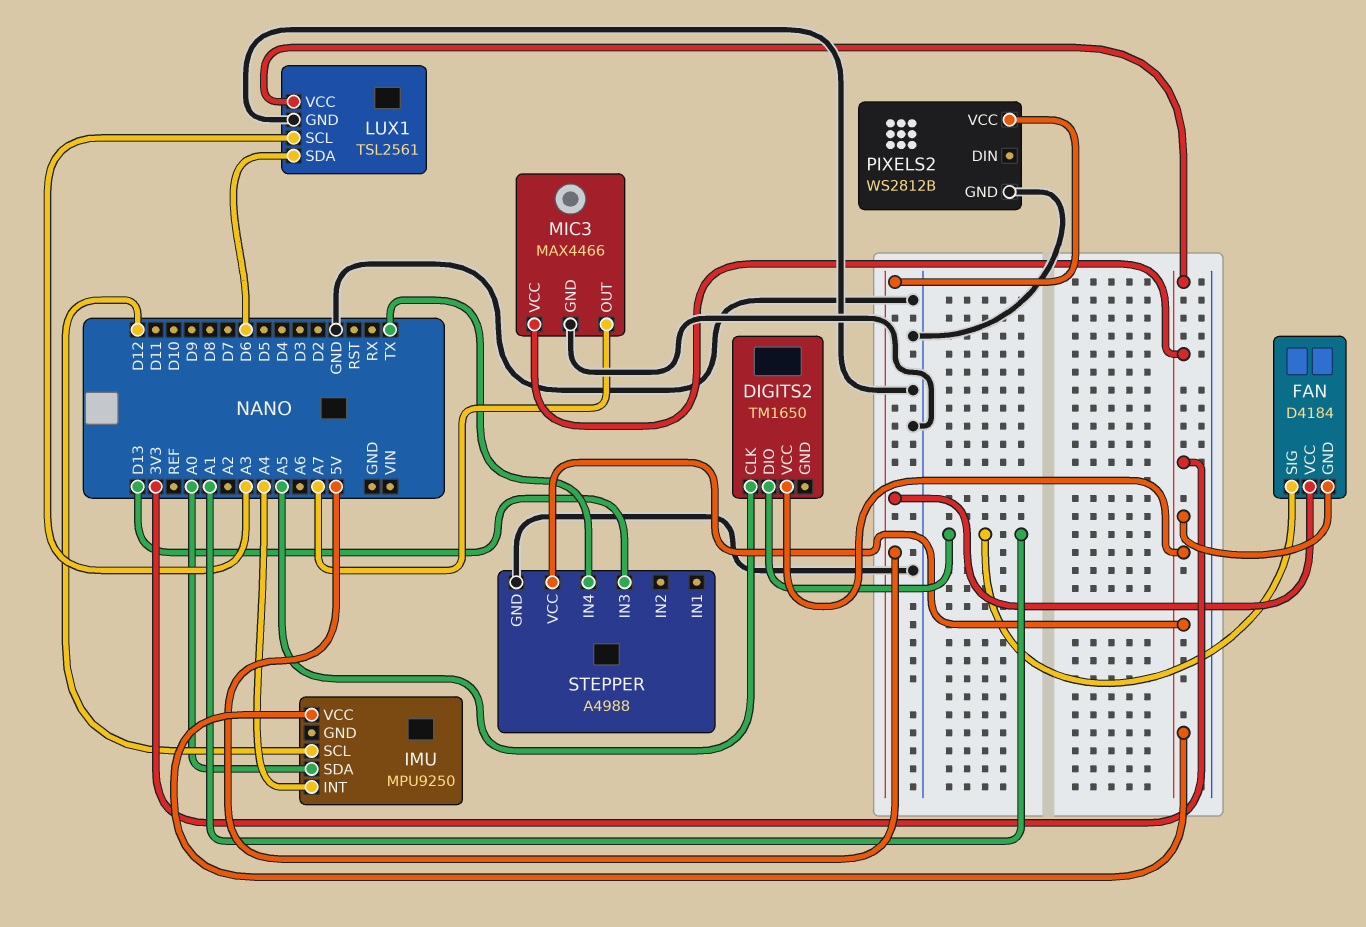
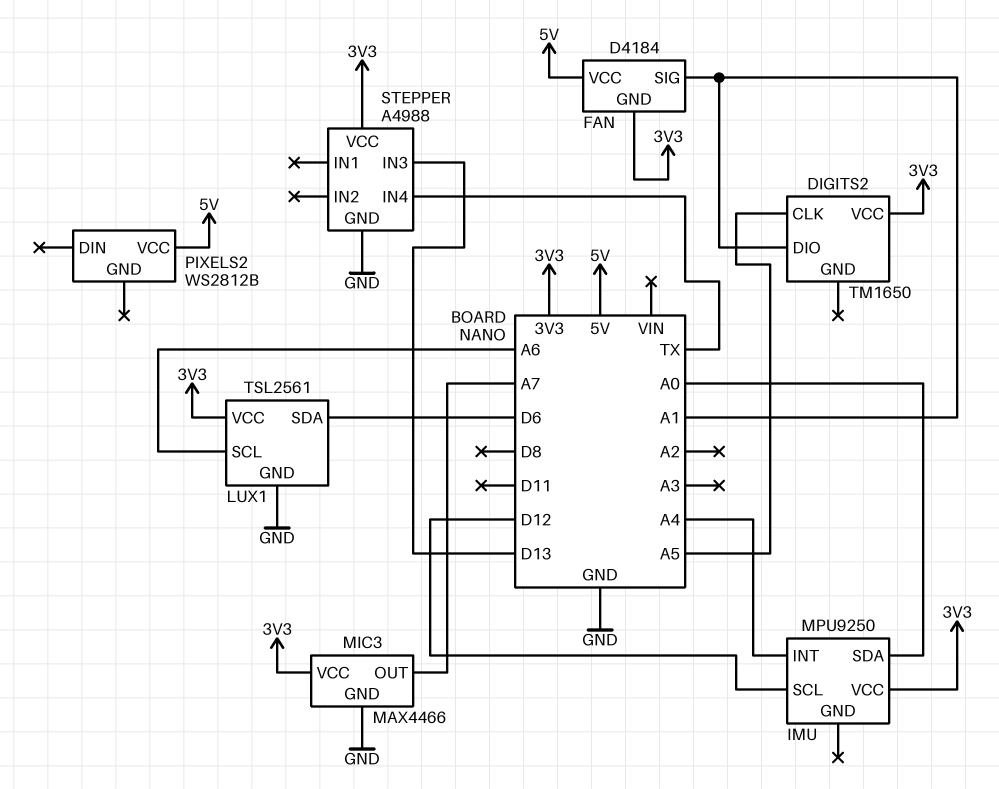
LUX1 pin SCL: A3 -> A6
PIXELS2 pin GND: GND -> none

